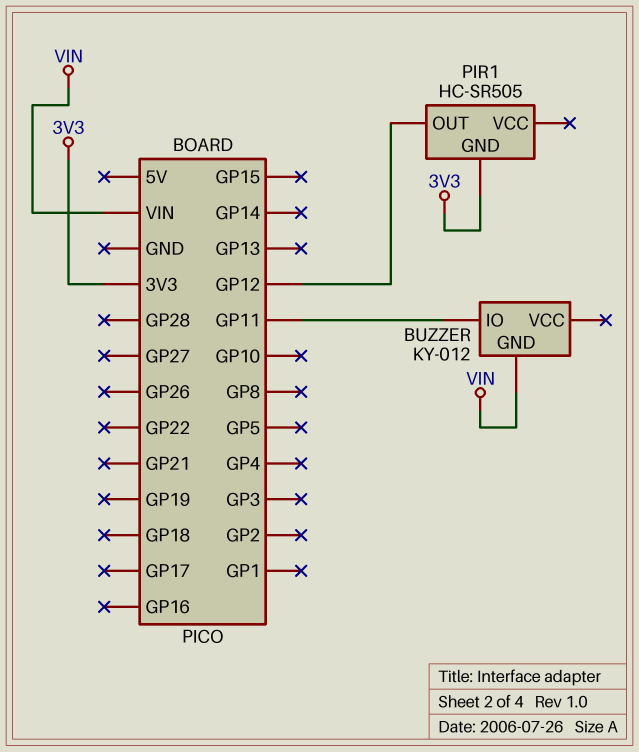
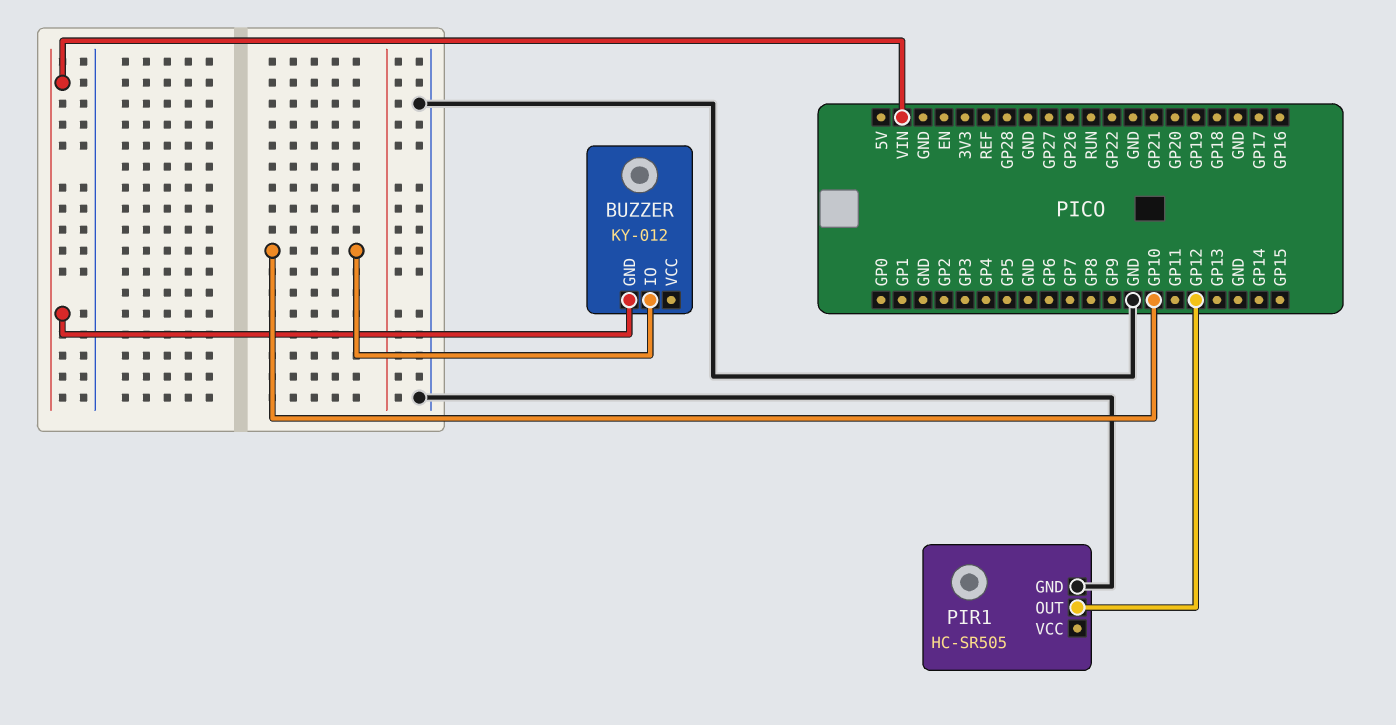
BUZZER pin IO: GP11 -> GP10
PIR1 pin GND: 3V3 -> GND

